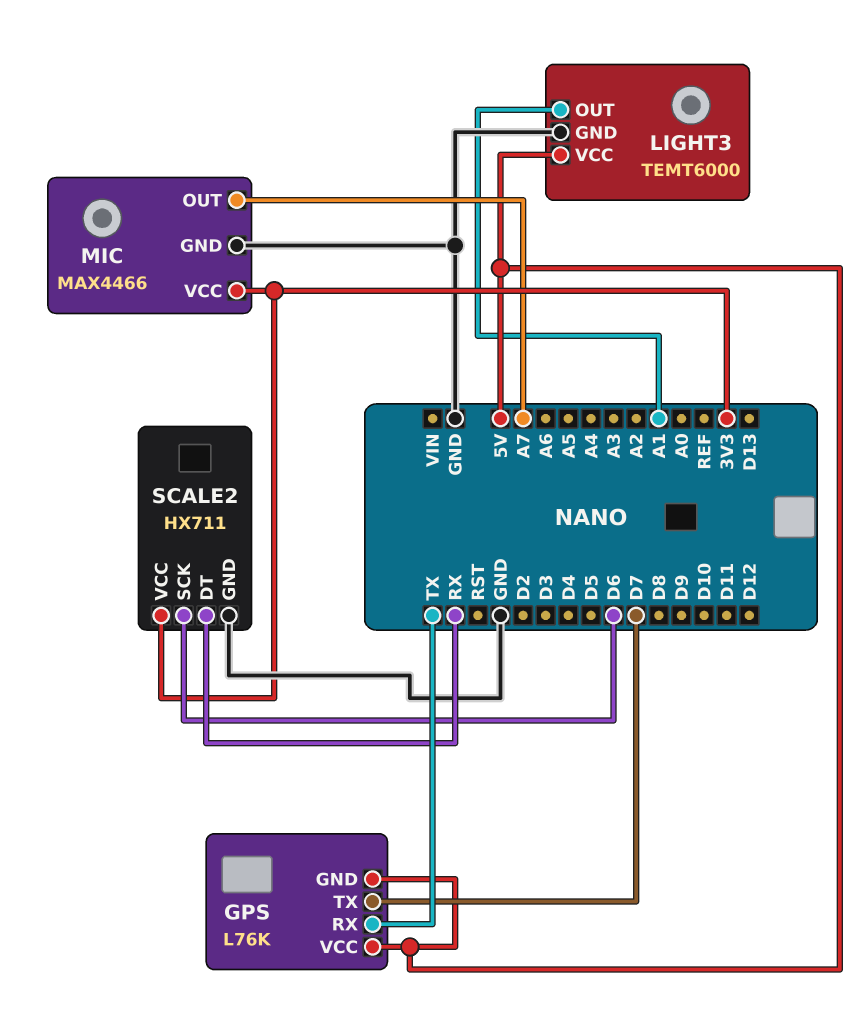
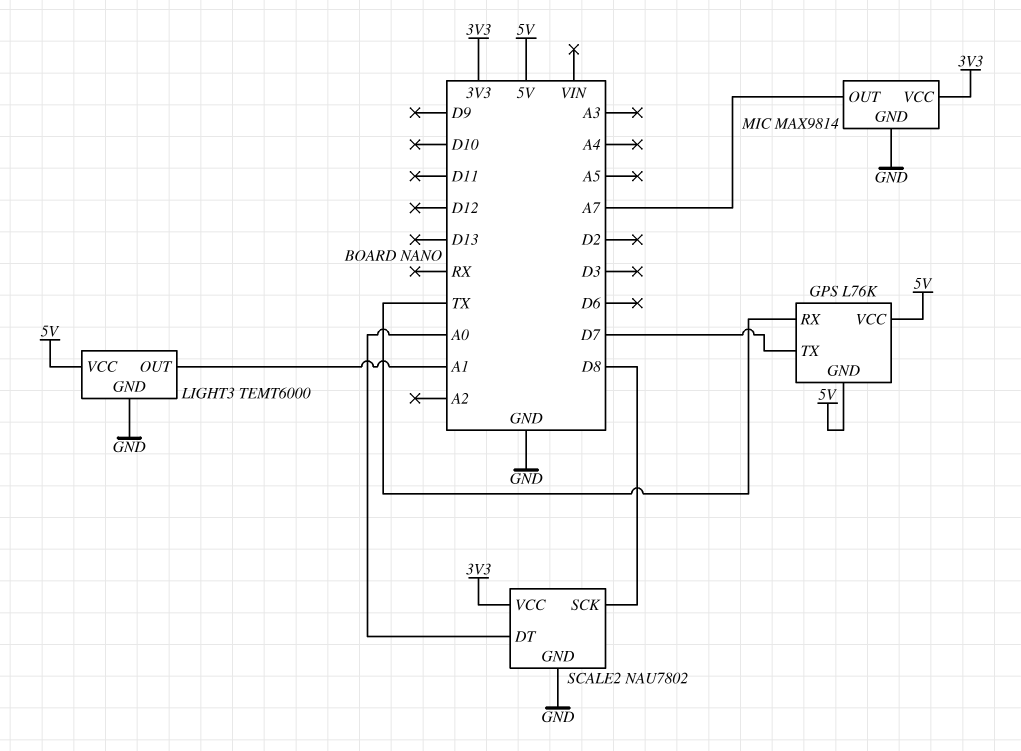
MIC: MAX4466 -> MAX9814
SCALE2: HX711 -> NAU7802
SCALE2 pin DT: RX -> A0
SCALE2 pin SCK: D6 -> D8

